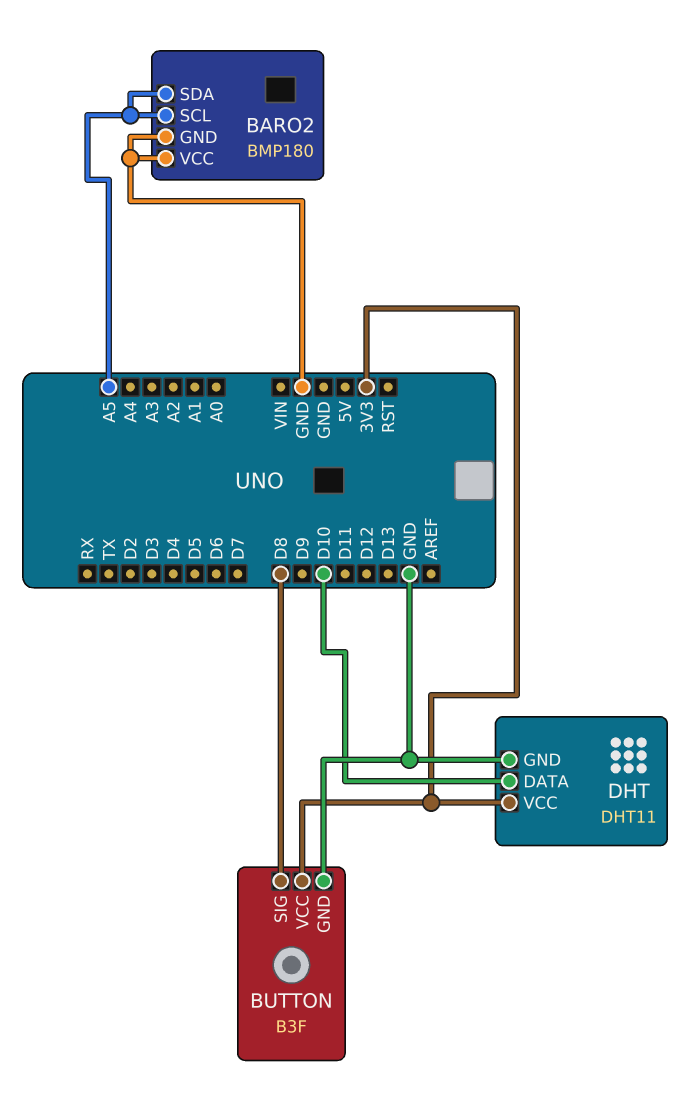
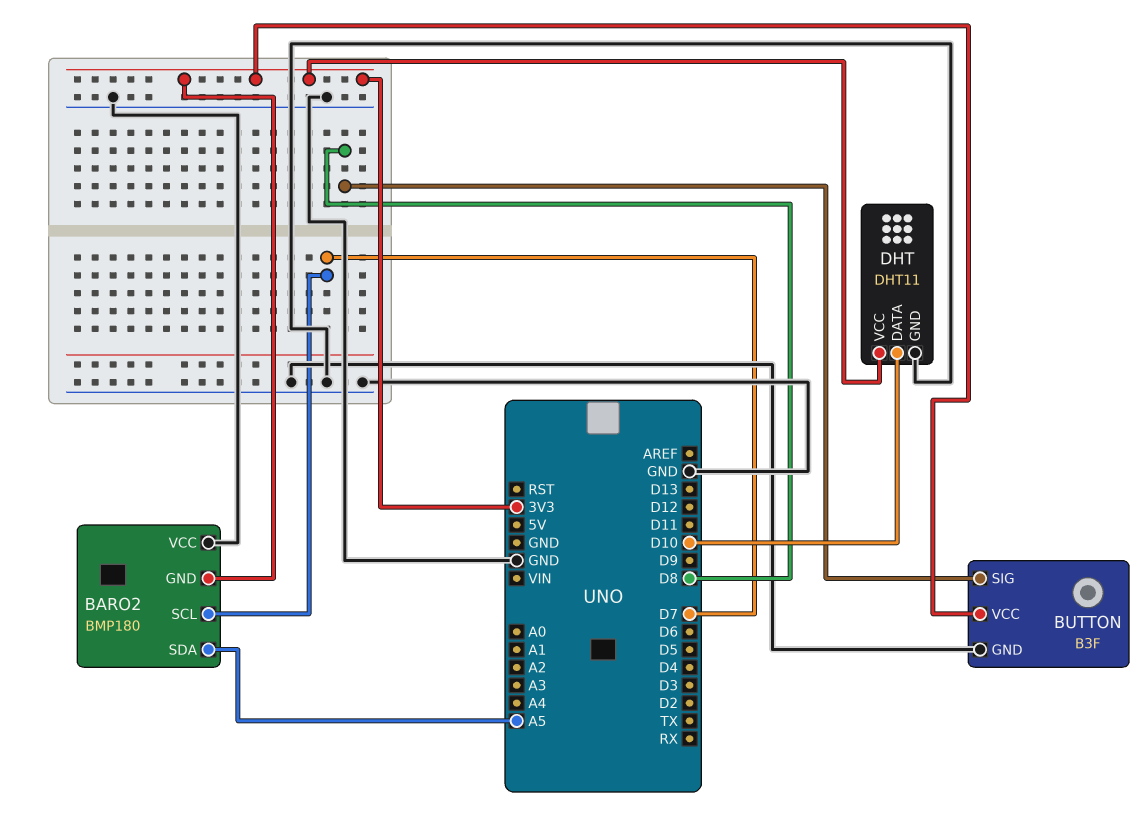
BARO2 pin GND: GND -> 3V3
BARO2 pin SCL: A5 -> D7

